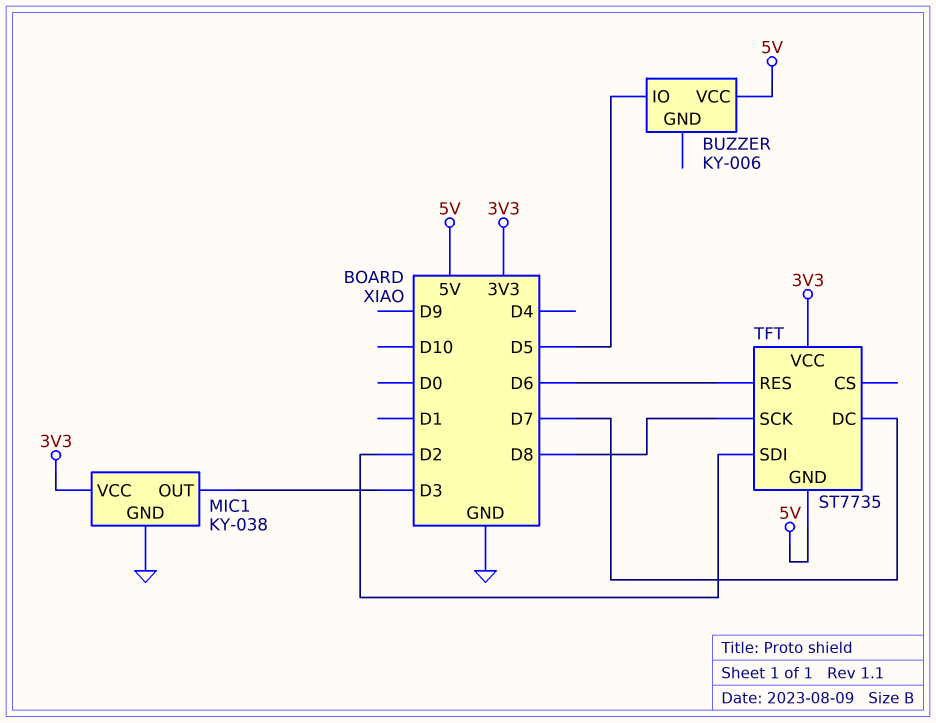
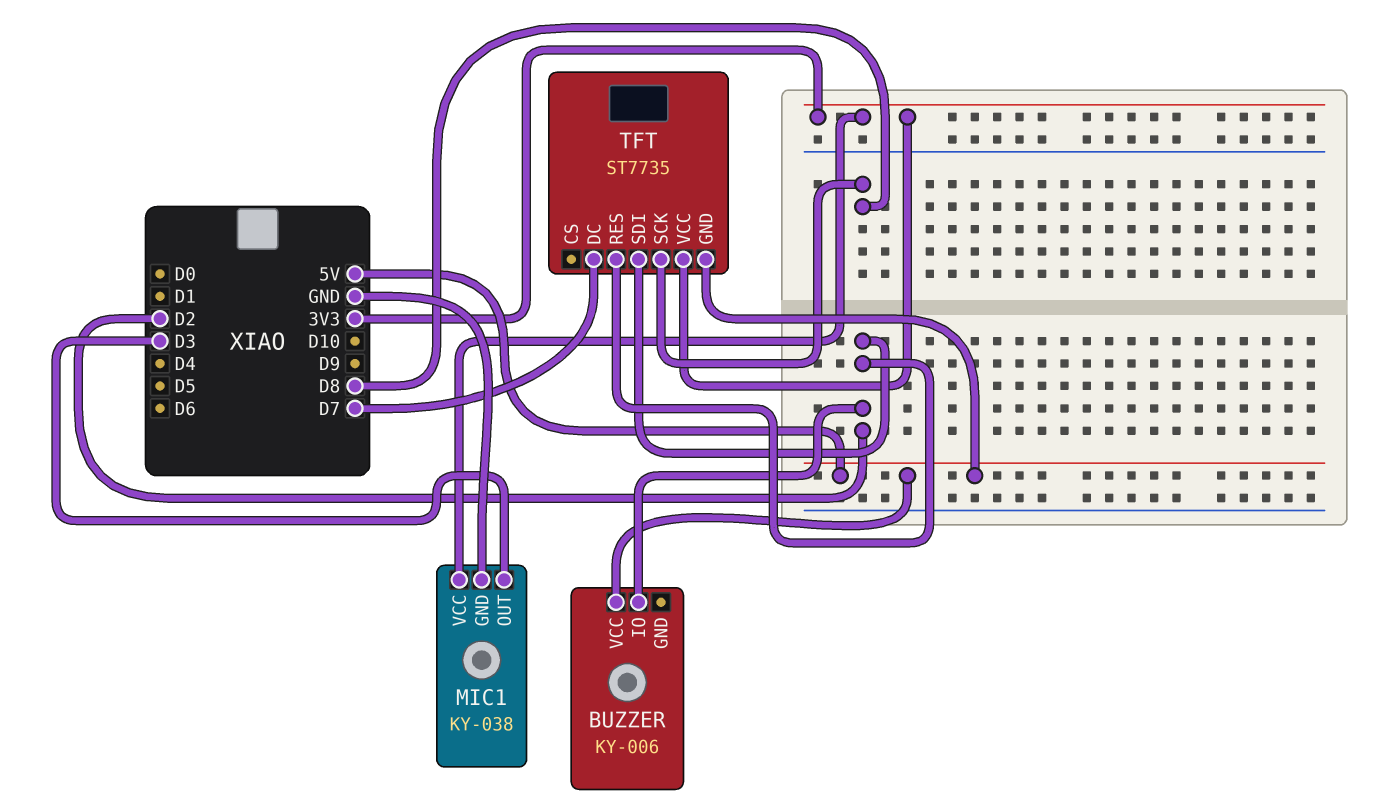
BUZZER pin IO: D5 -> D2
TFT pin RES: D6 -> D2

